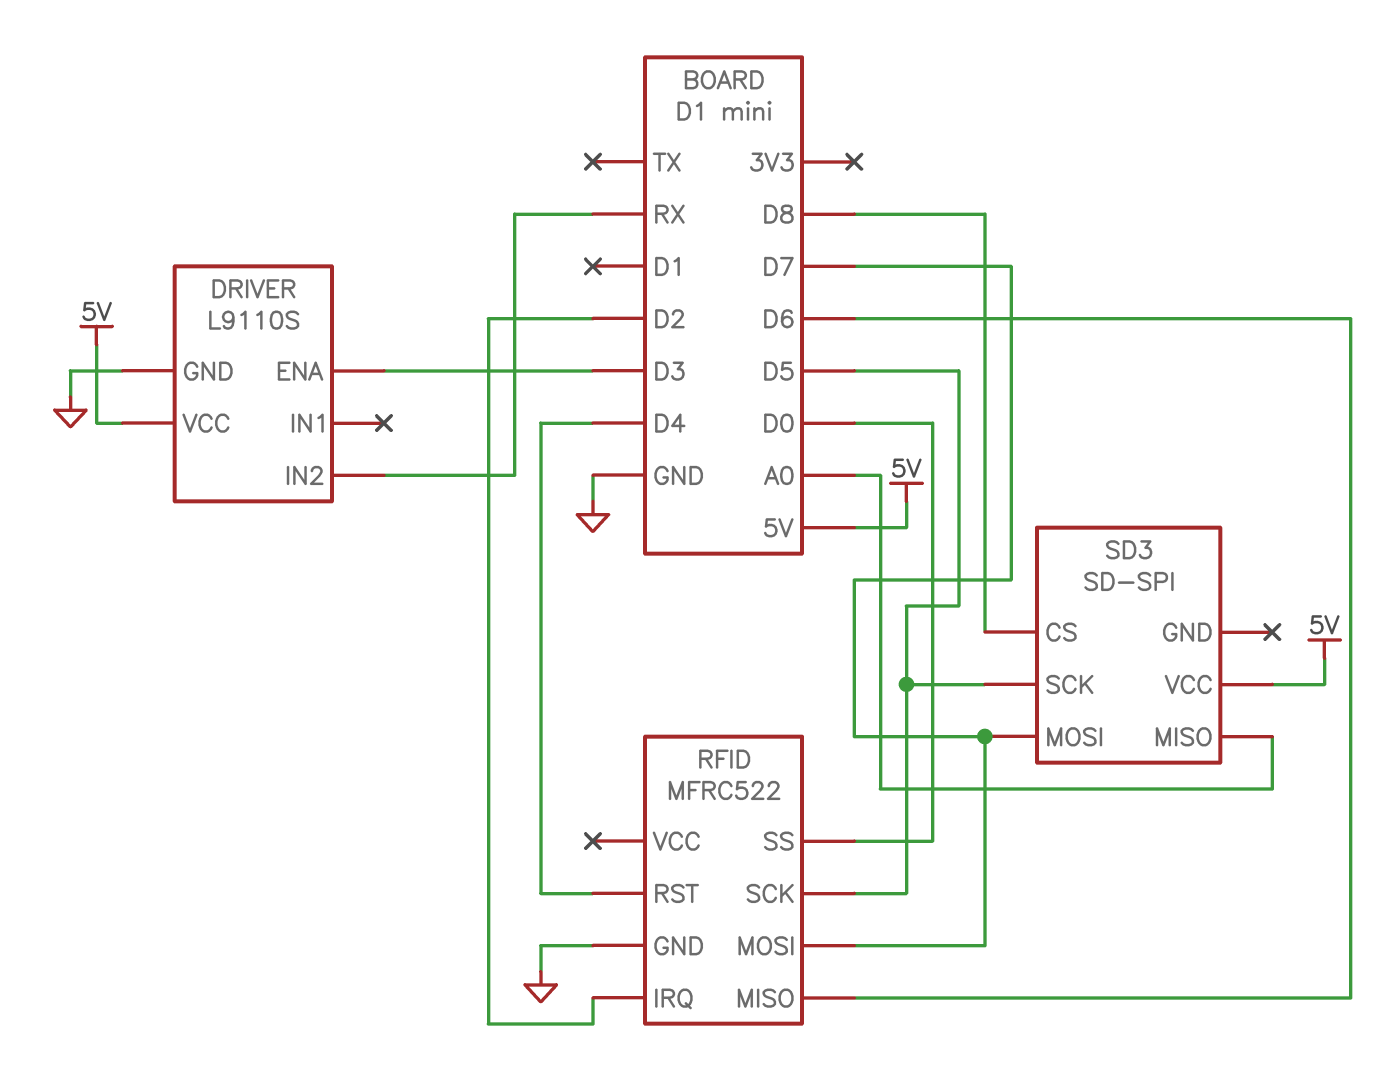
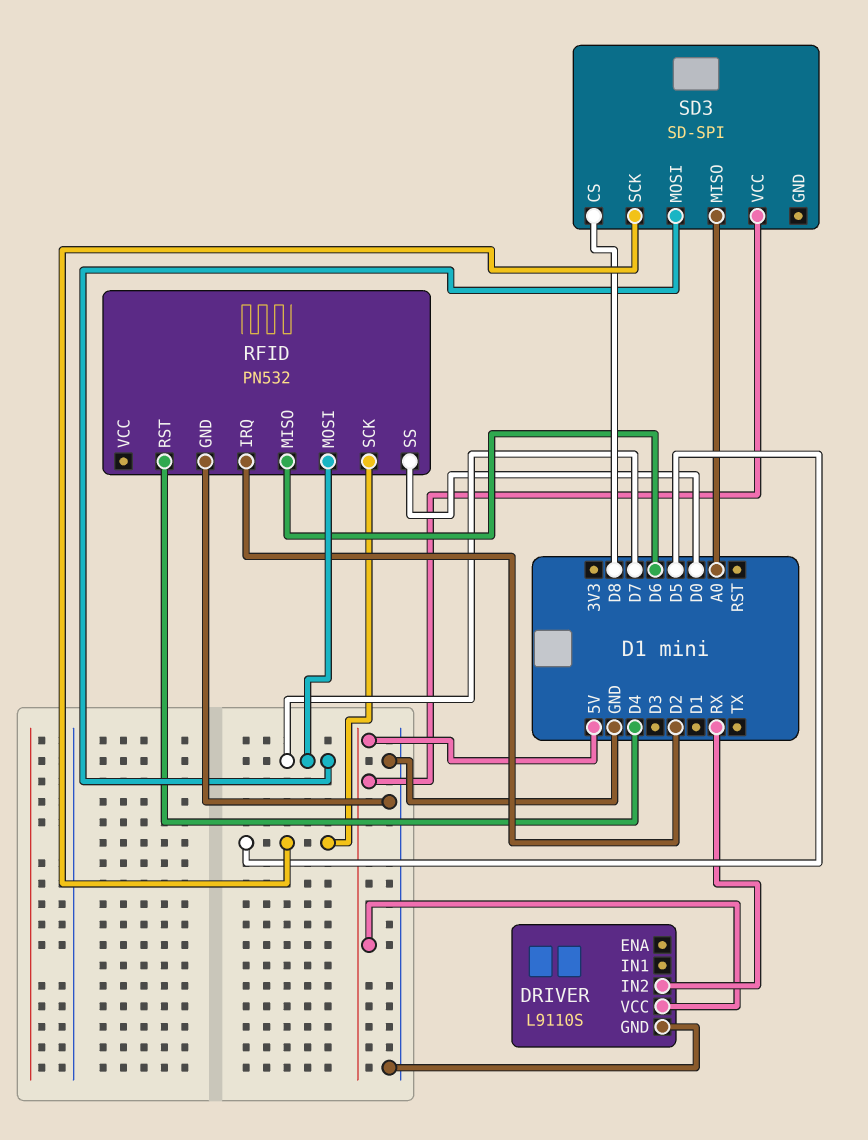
DRIVER pin ENA: D3 -> none
RFID: MFRC522 -> PN532

